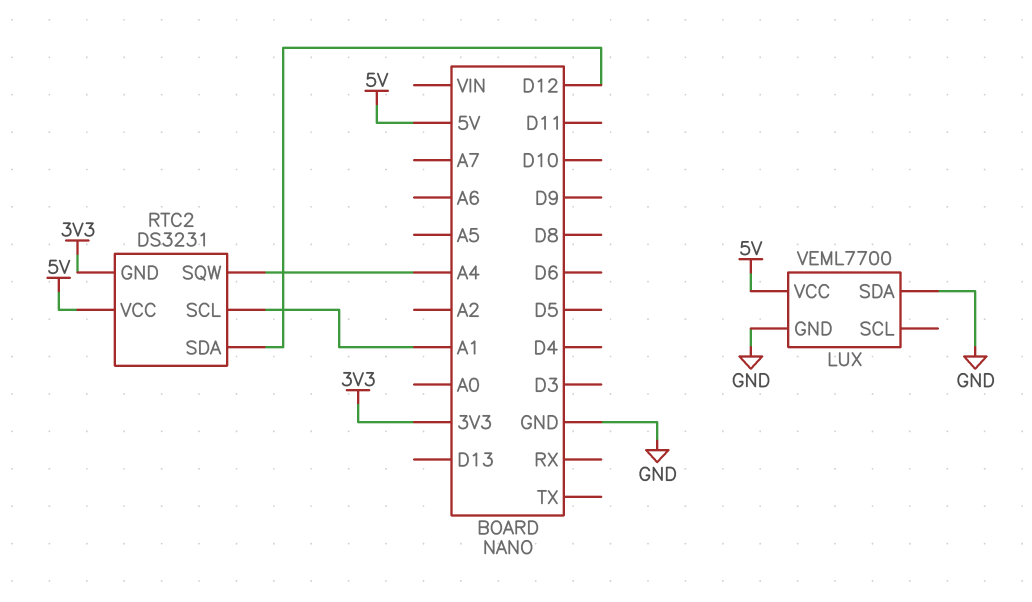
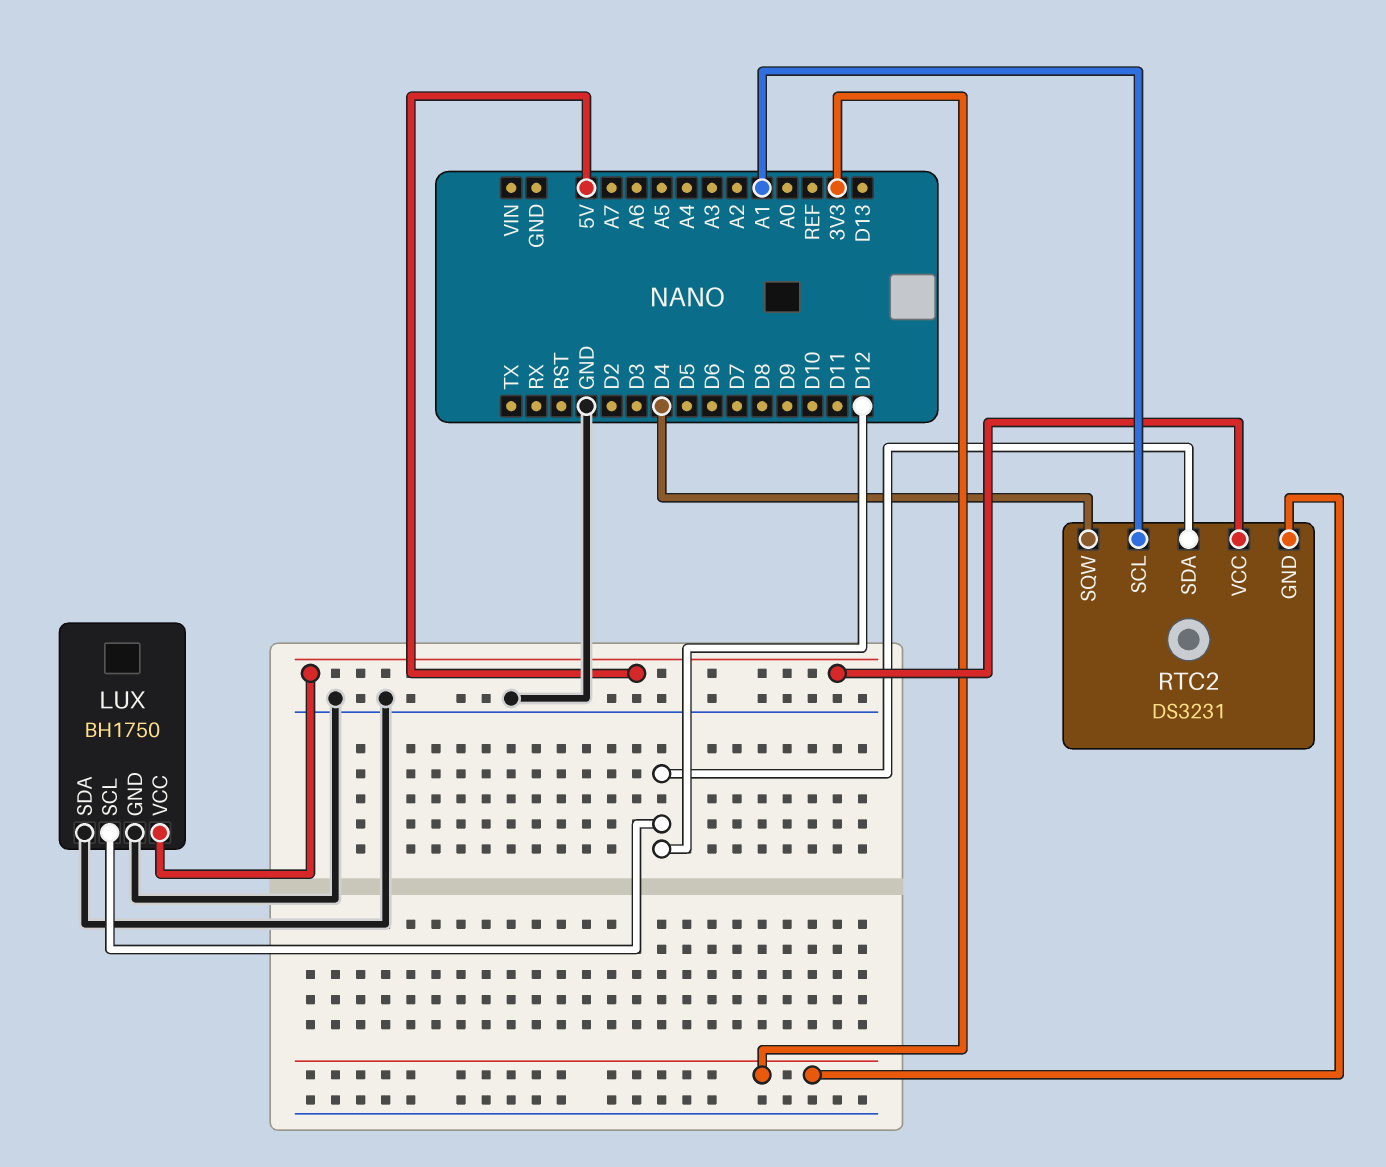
LUX: VEML7700 -> BH1750
LUX pin SCL: none -> D12
RTC2 pin SQW: A4 -> D4

